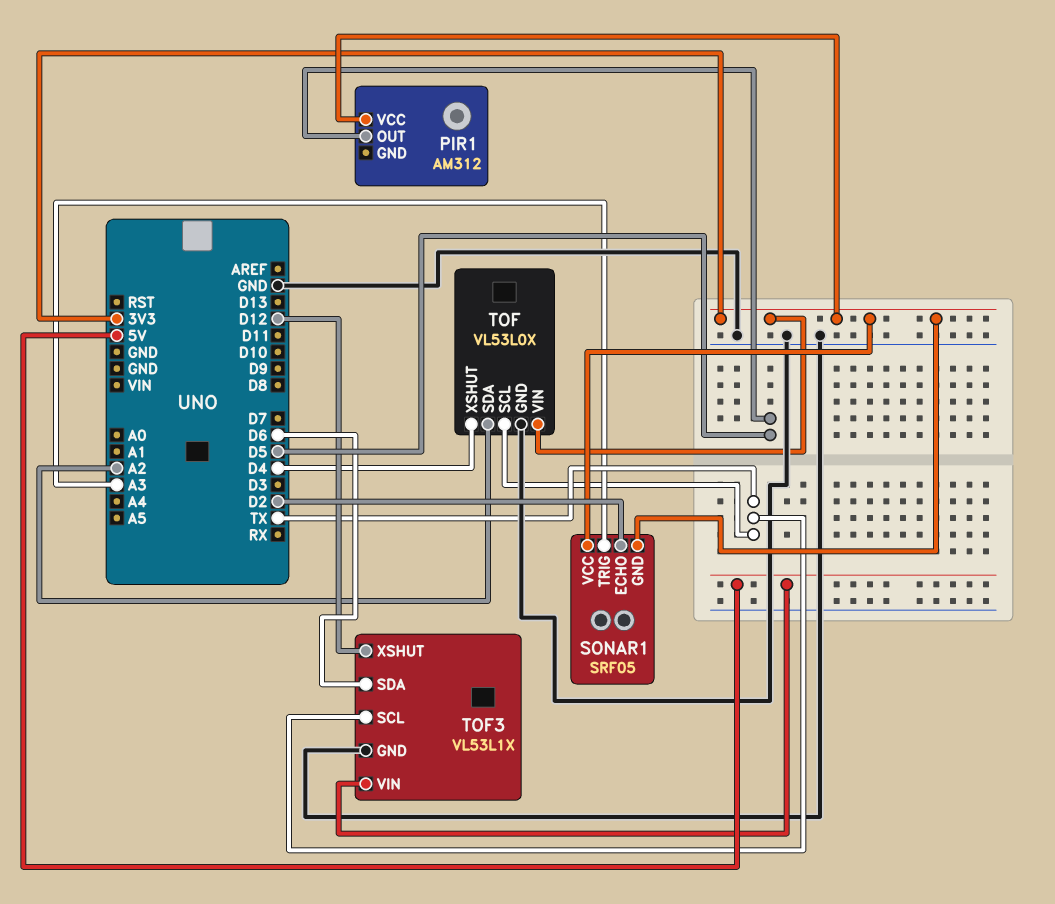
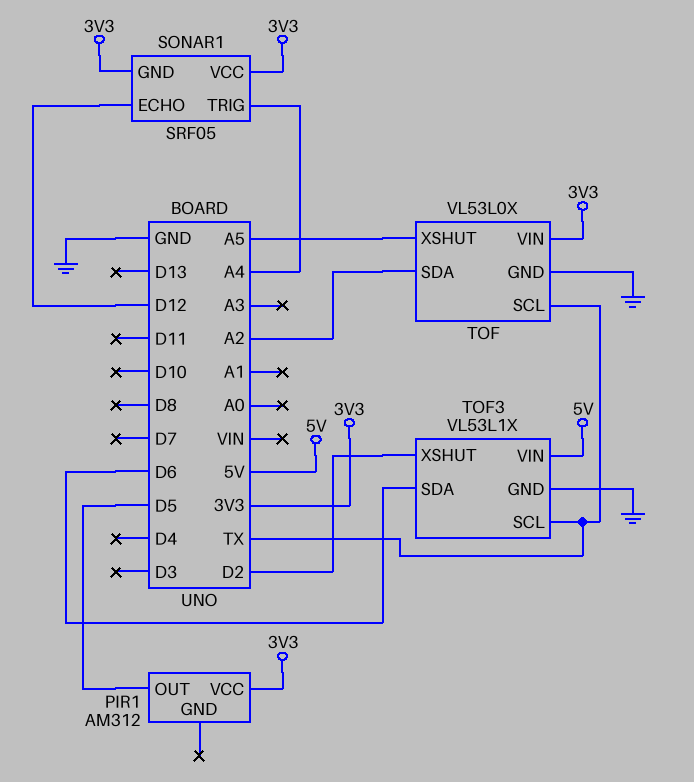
SONAR1 pin ECHO: D2 -> D12
SONAR1 pin TRIG: A3 -> A4
TOF pin XSHUT: D4 -> A5
TOF3 pin XSHUT: D12 -> D2

